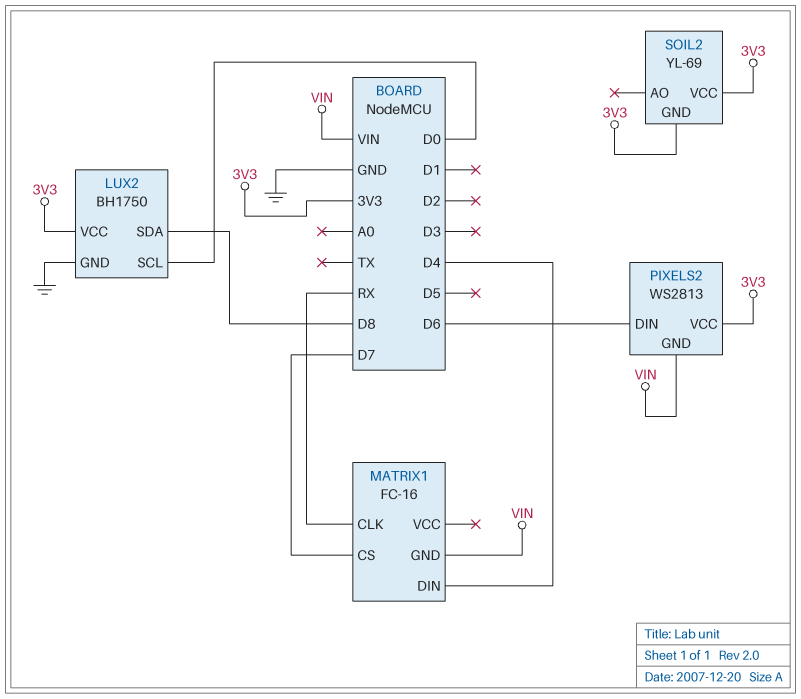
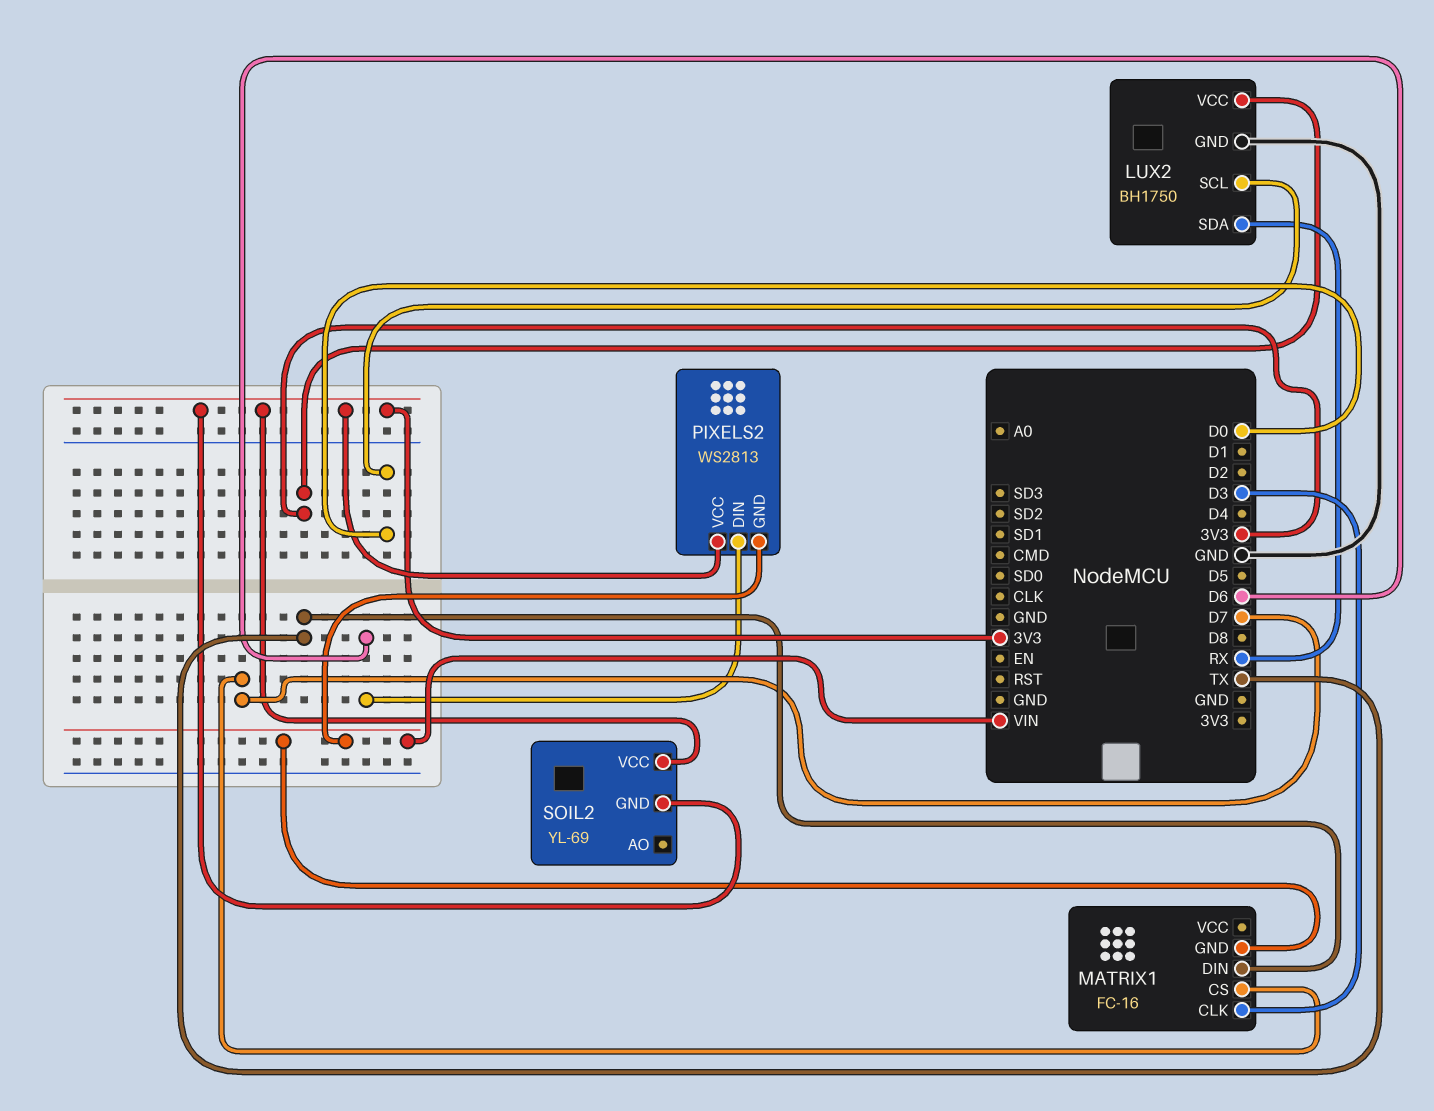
LUX2 pin SDA: D8 -> RX
MATRIX1 pin CLK: RX -> D3
MATRIX1 pin DIN: D4 -> TX

